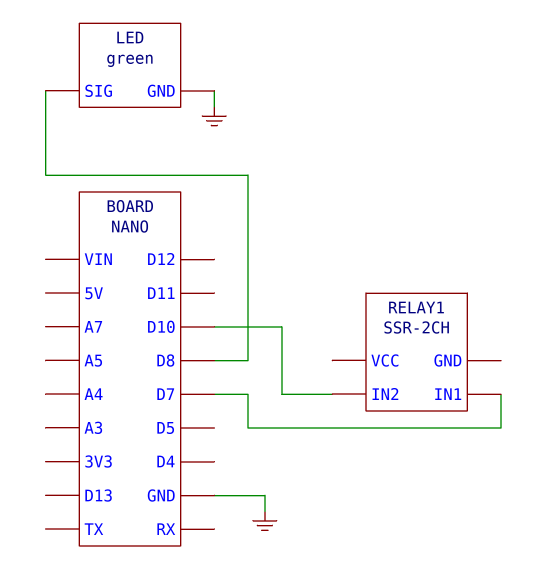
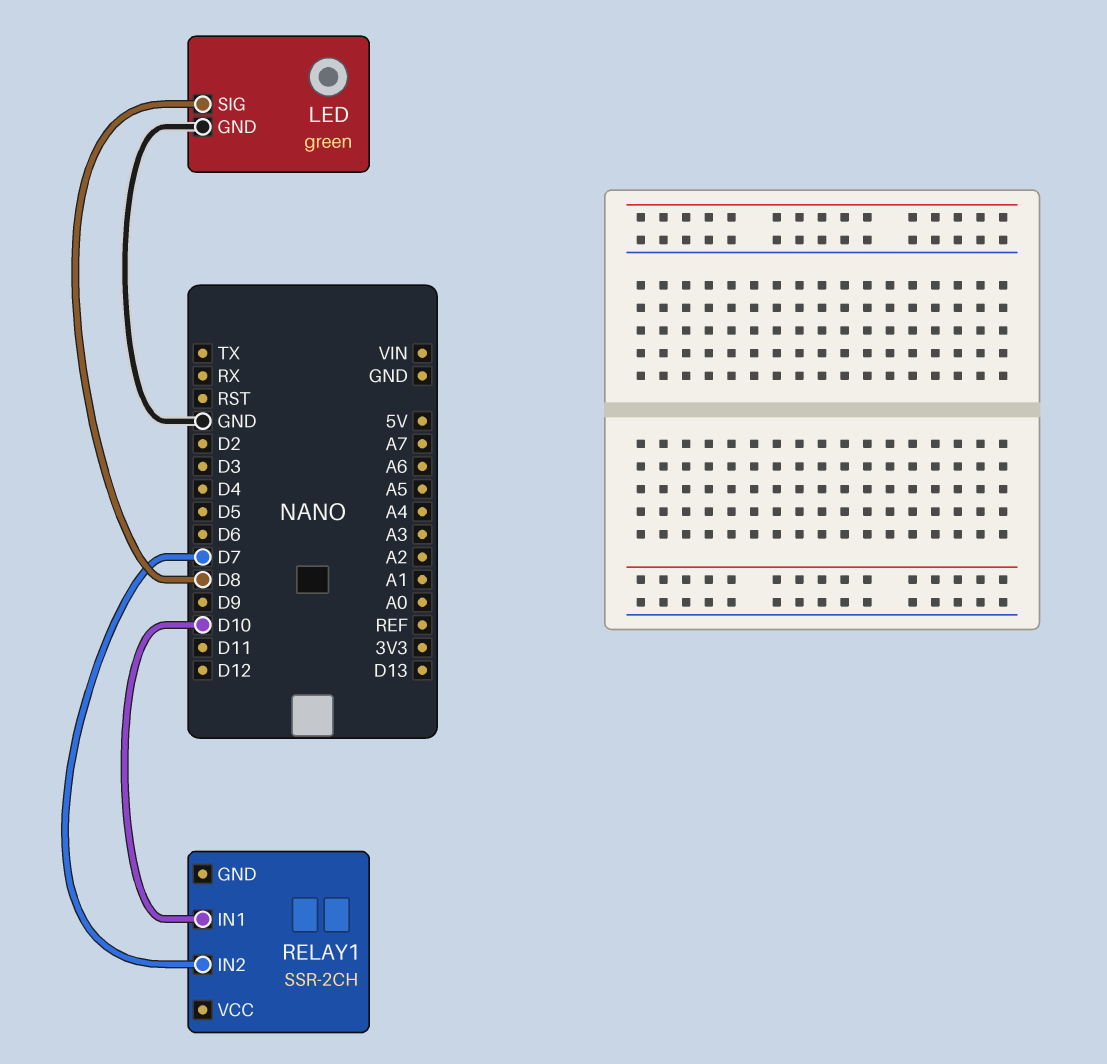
RELAY1 pin IN1: D7 -> D10
RELAY1 pin IN2: D10 -> D7

